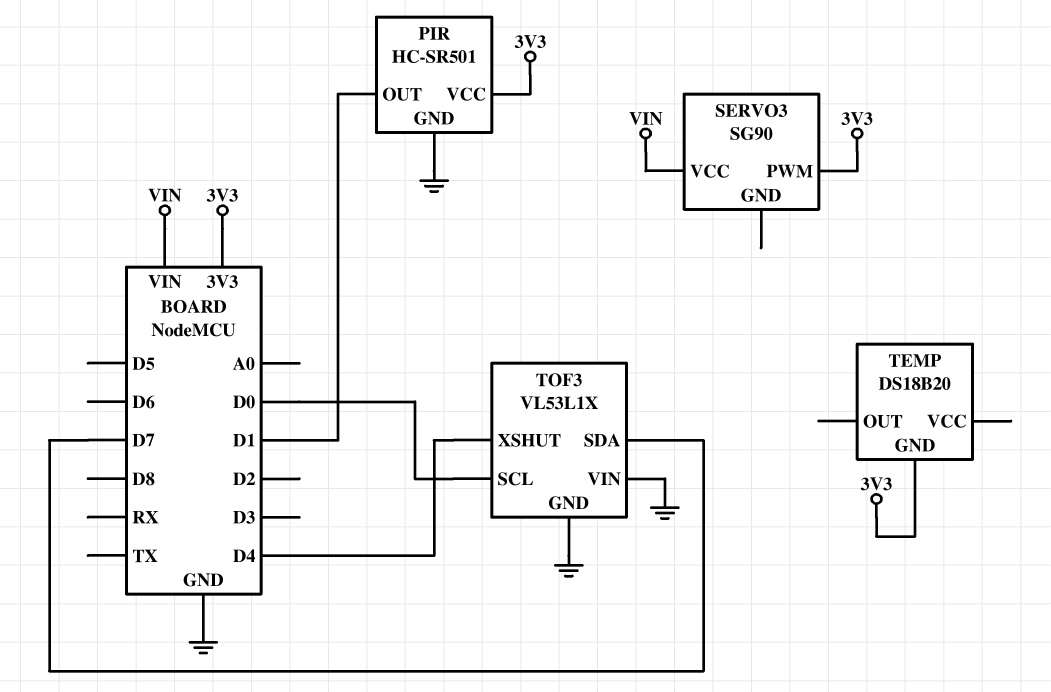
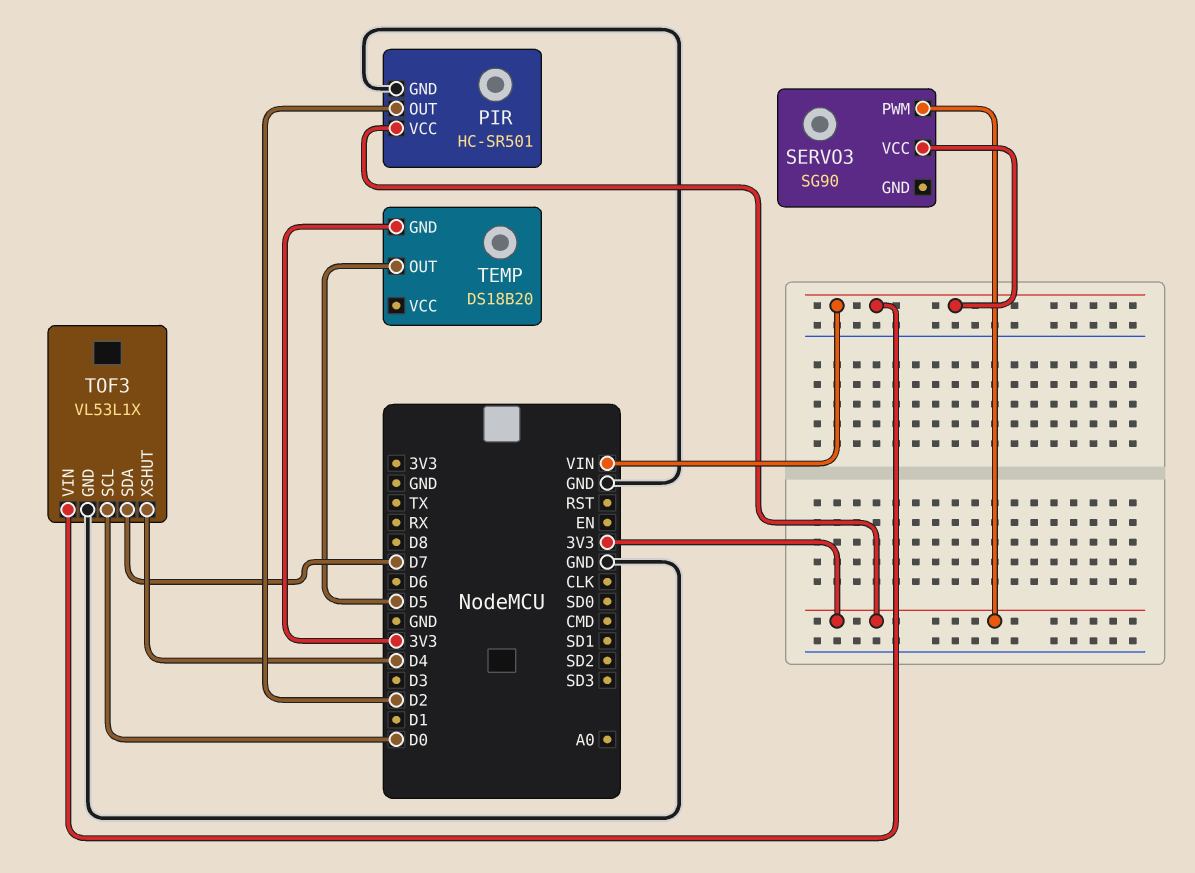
PIR pin OUT: D1 -> D2
TEMP pin OUT: none -> D5
TOF3 pin VIN: GND -> VIN

